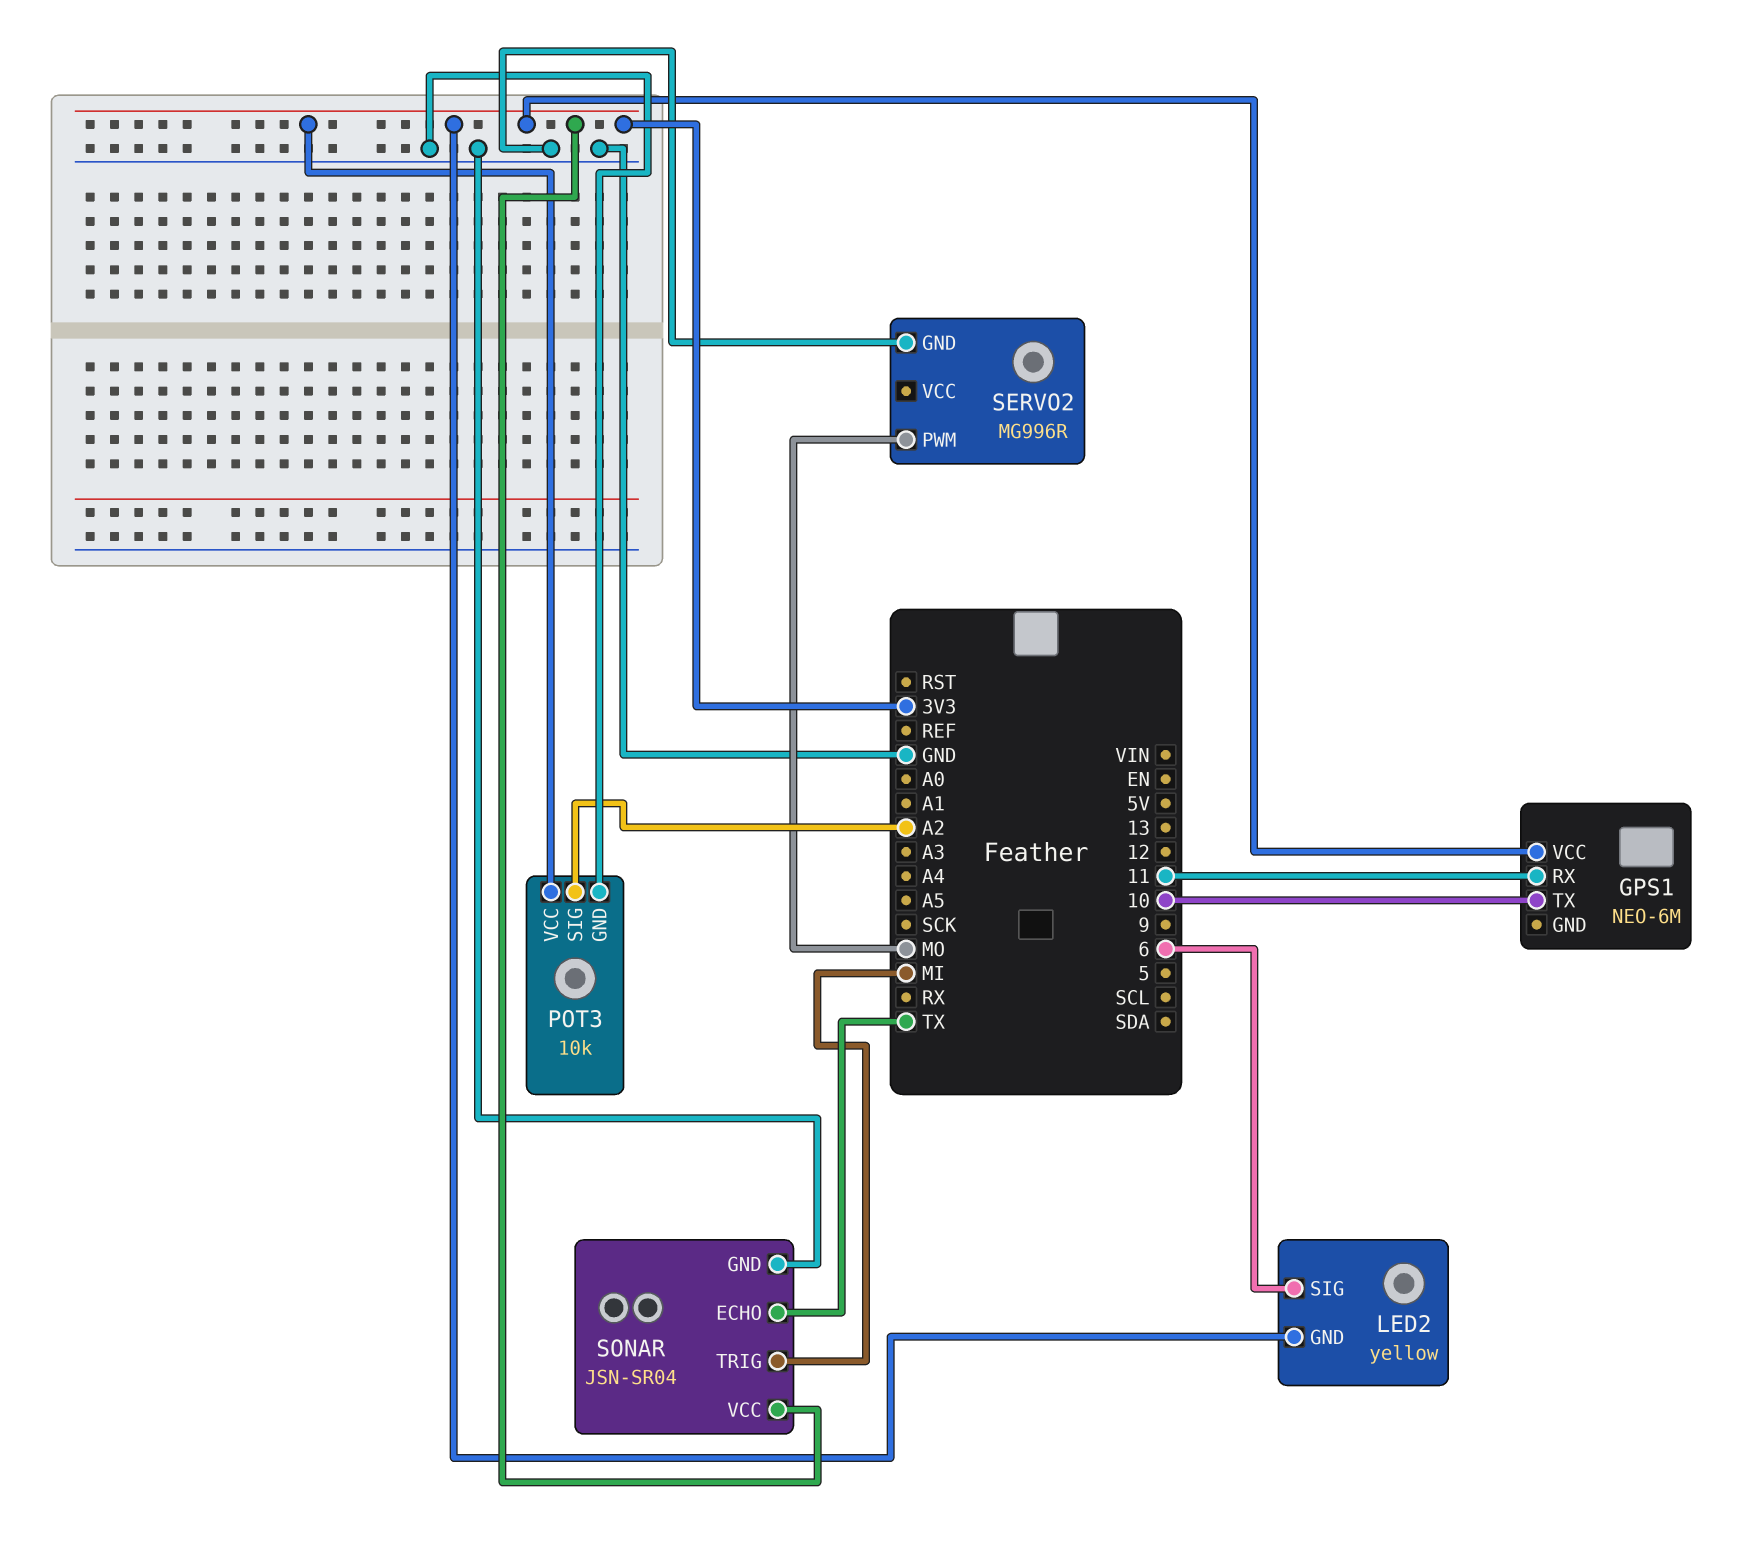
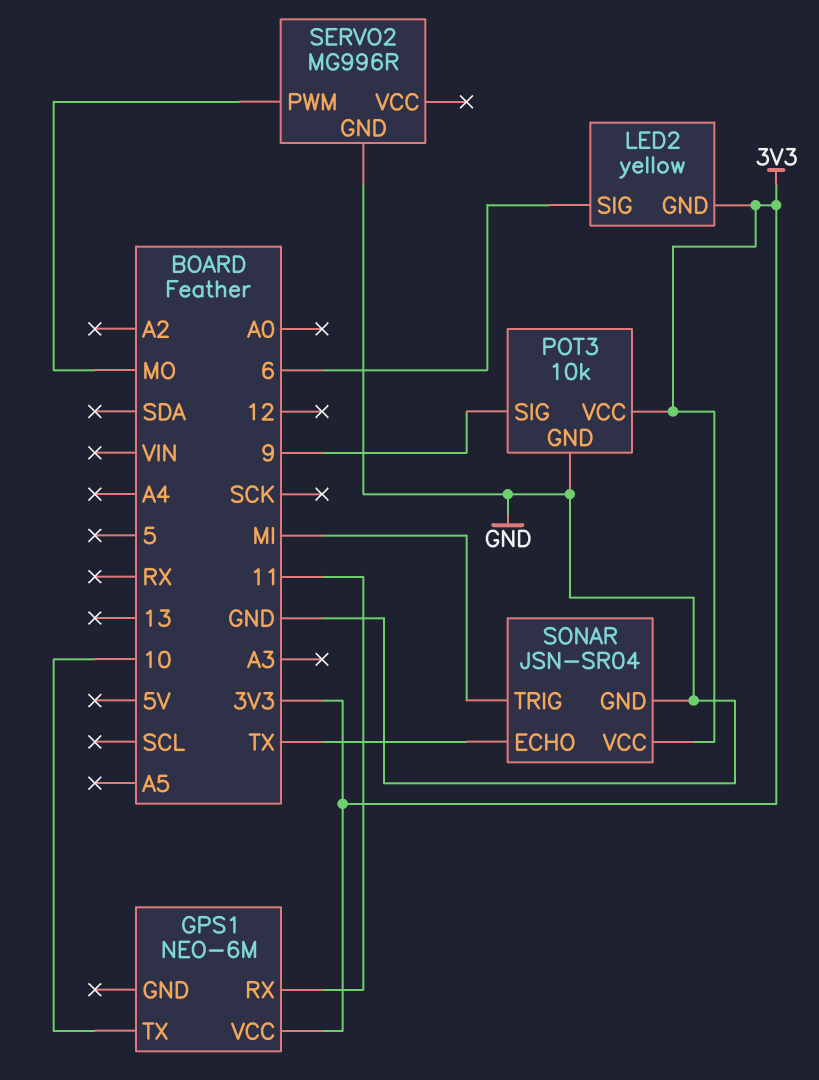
POT3 pin SIG: A2 -> 9

